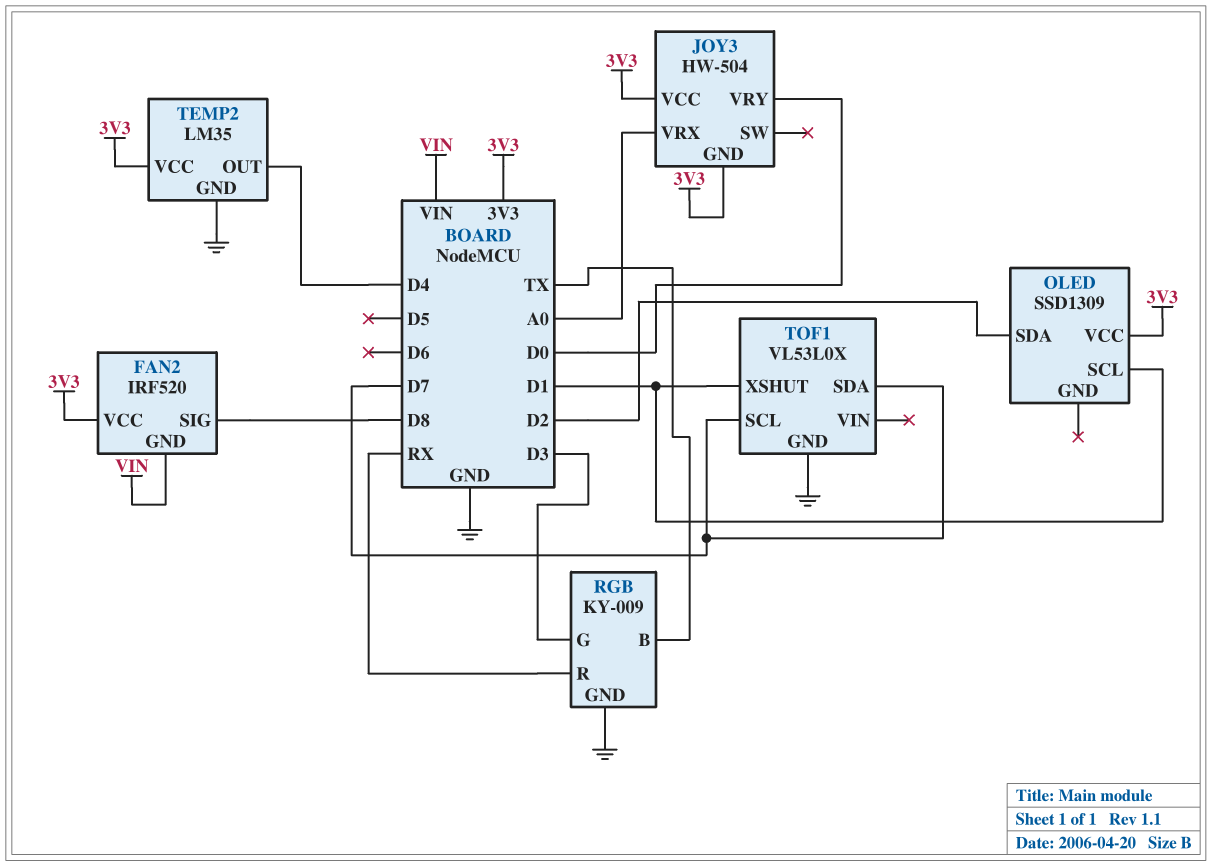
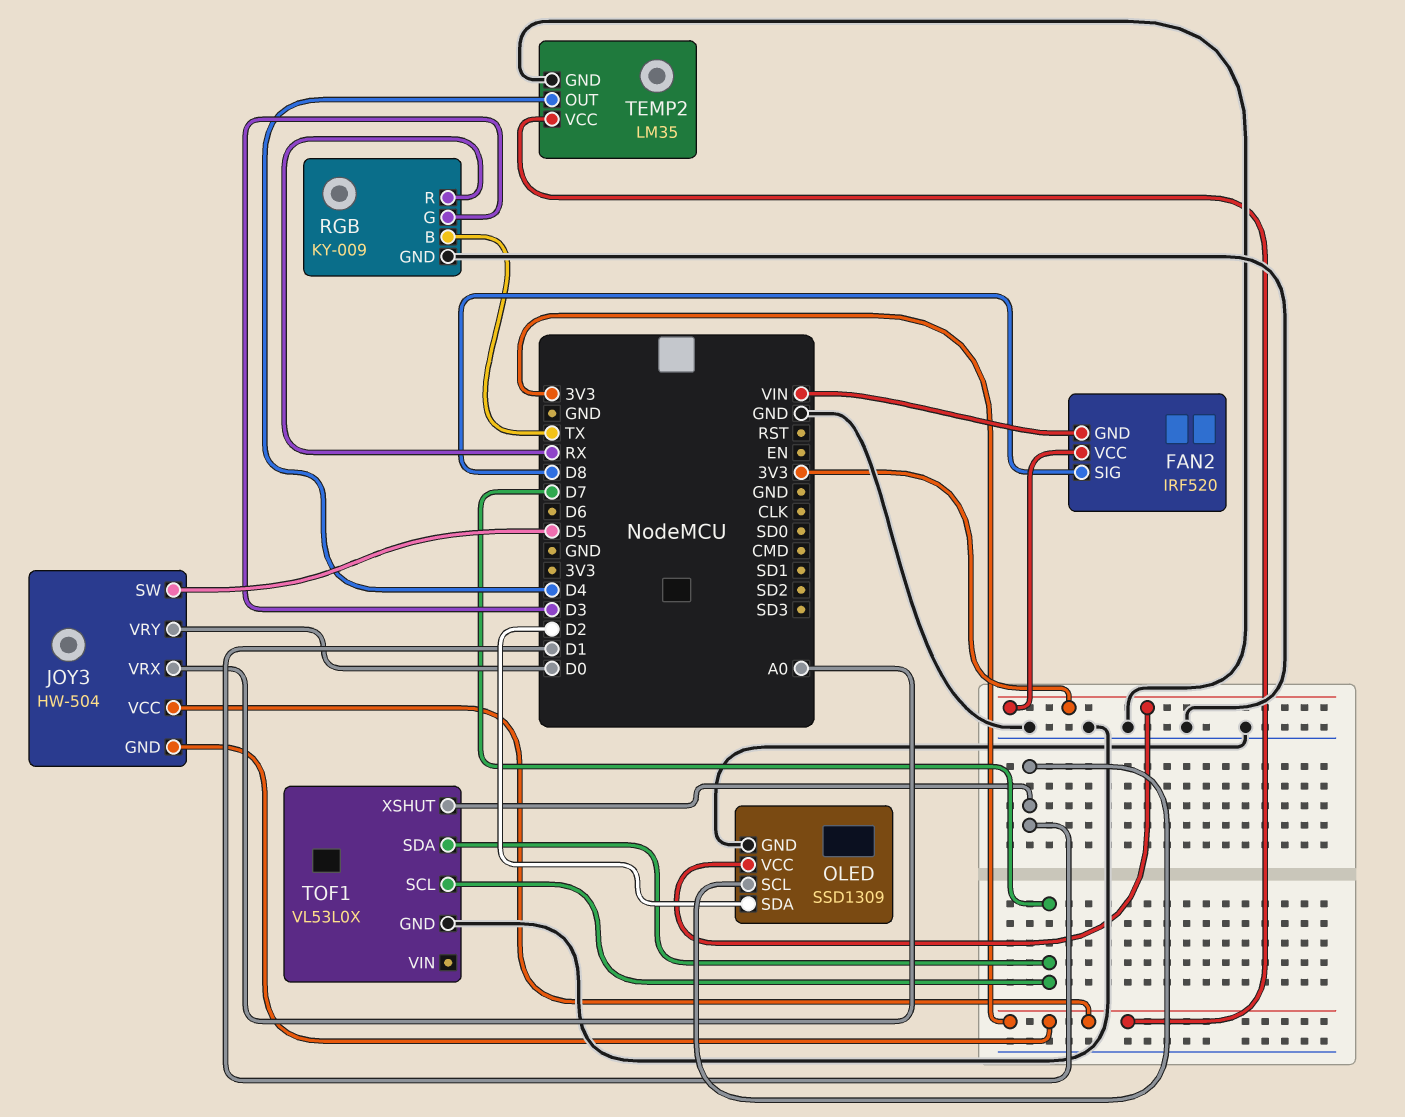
JOY3 pin SW: none -> D5
OLED pin GND: none -> GND

